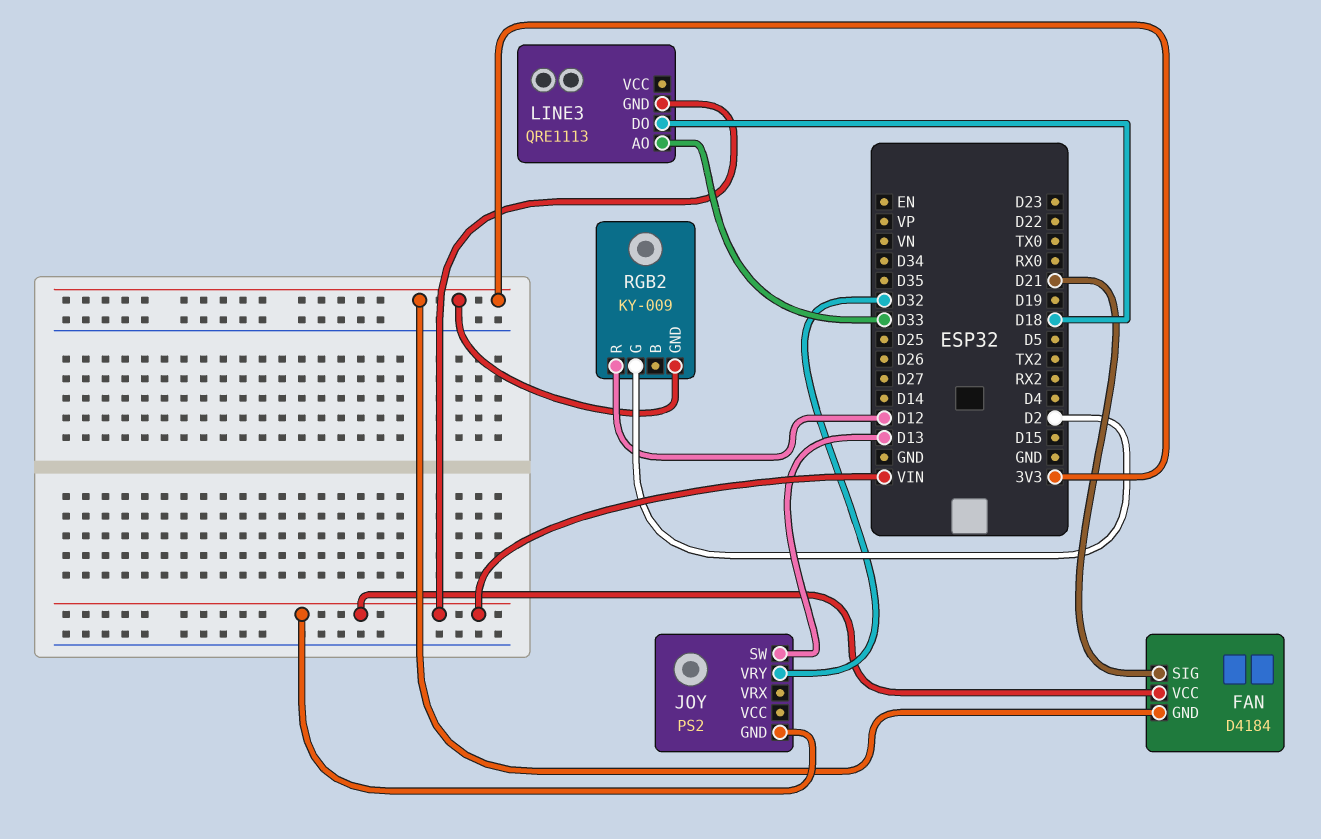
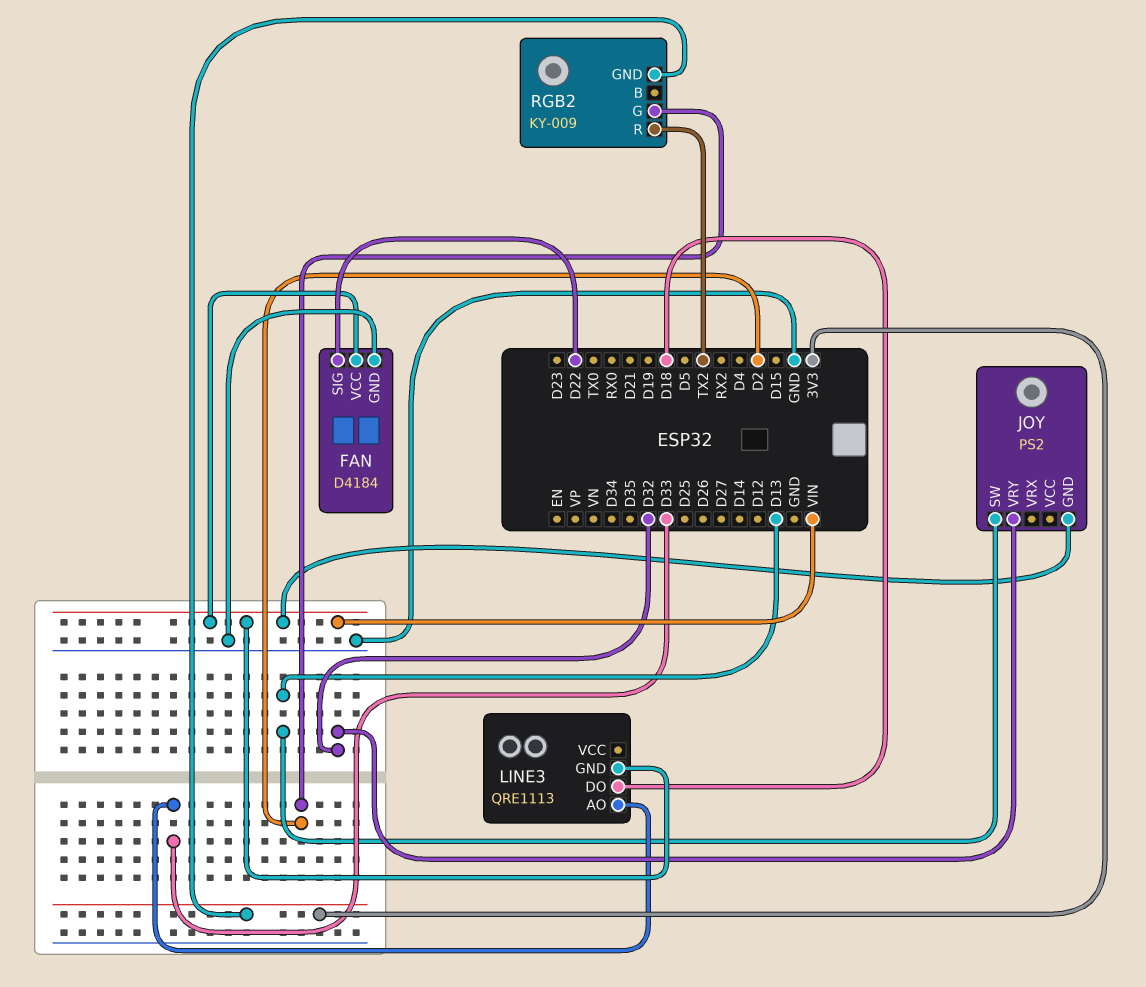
FAN pin GND: 3V3 -> GND
FAN pin SIG: D21 -> D22
RGB2 pin R: D12 -> TX2

